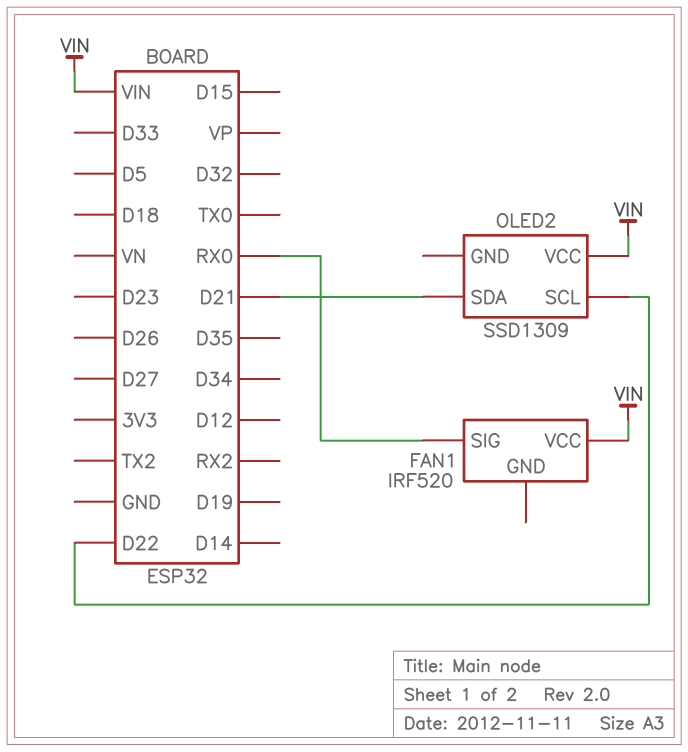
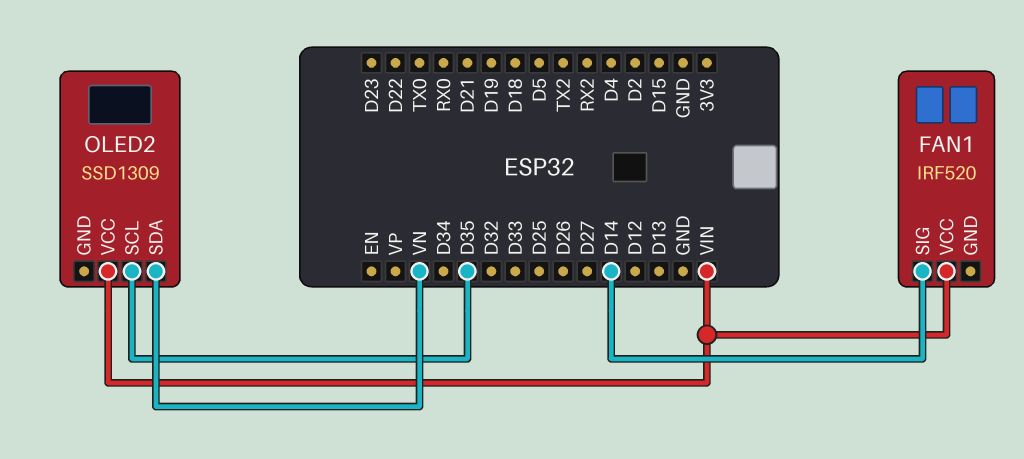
FAN1 pin SIG: RX0 -> D14
OLED2 pin SCL: D22 -> D35
OLED2 pin SDA: D21 -> VN

